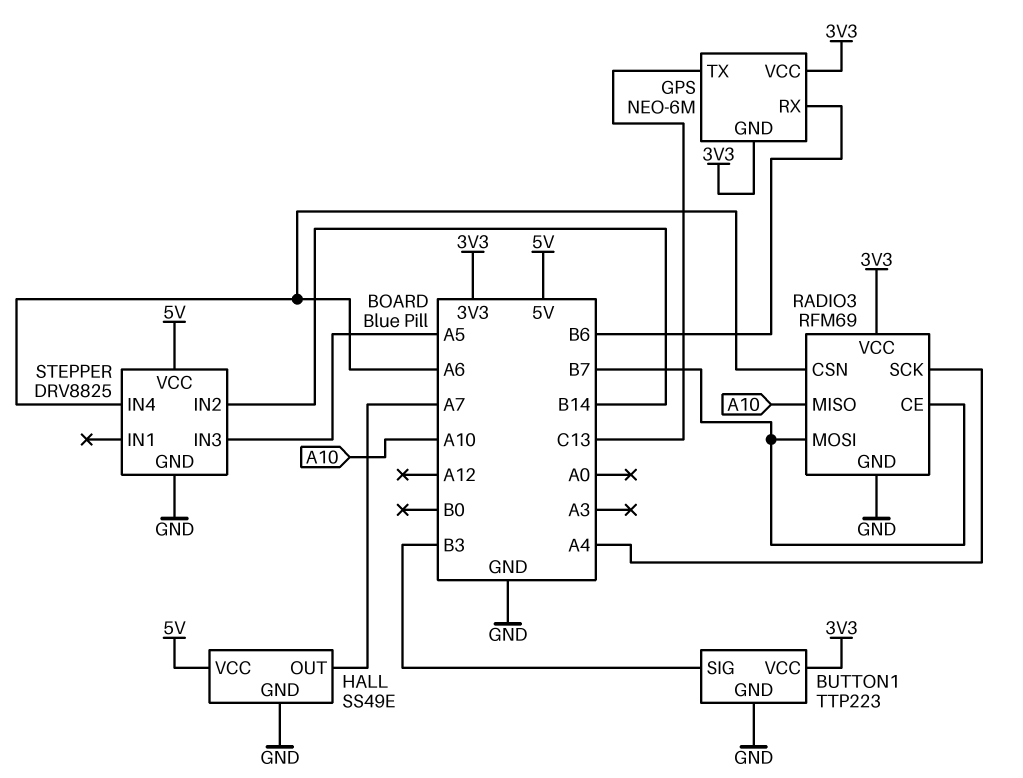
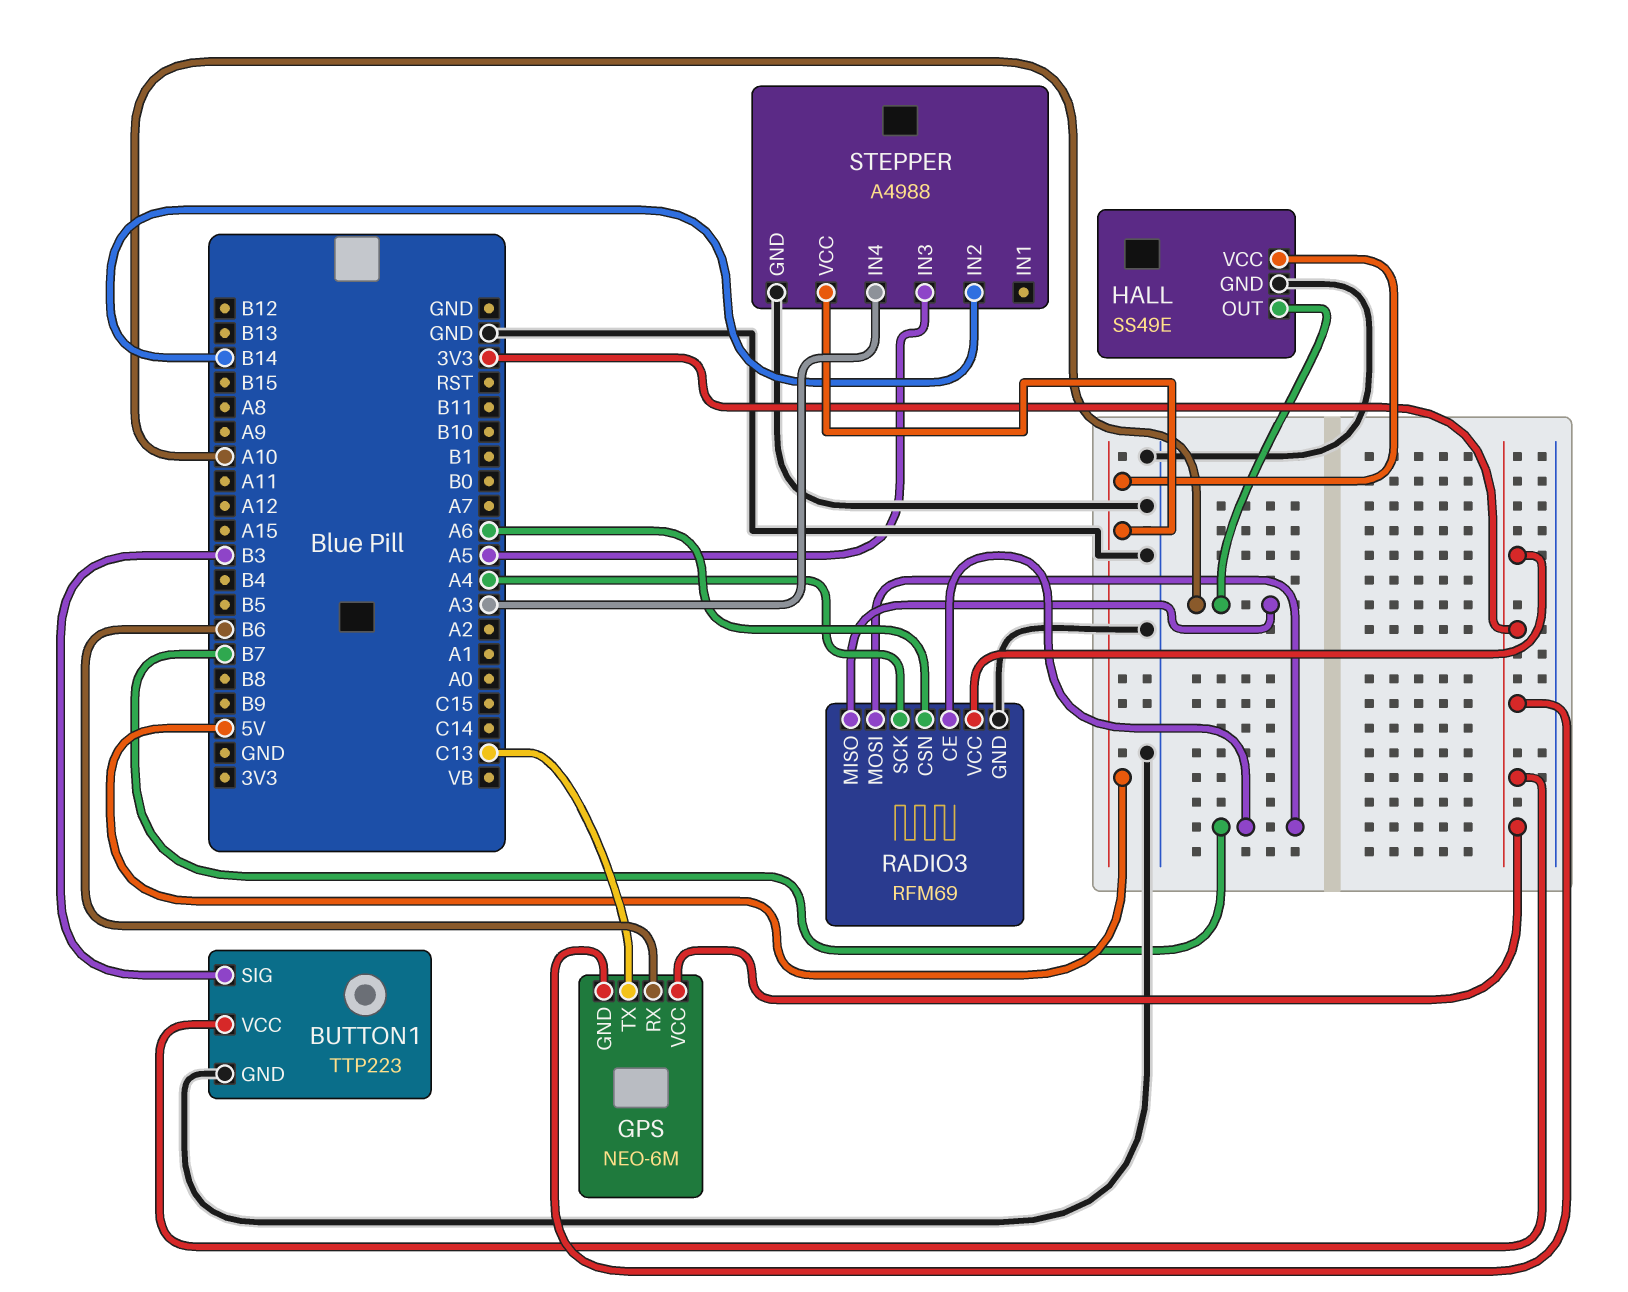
HALL pin OUT: A7 -> A10
STEPPER: DRV8825 -> A4988
STEPPER pin IN4: A6 -> A3

